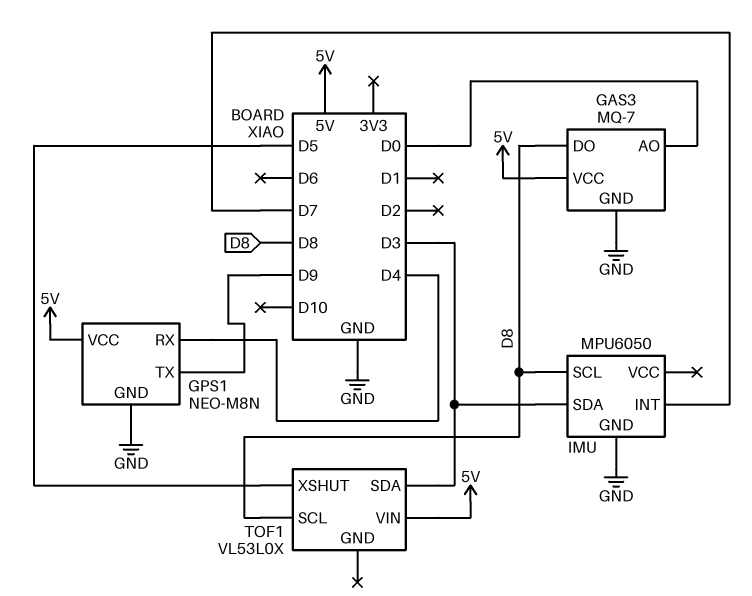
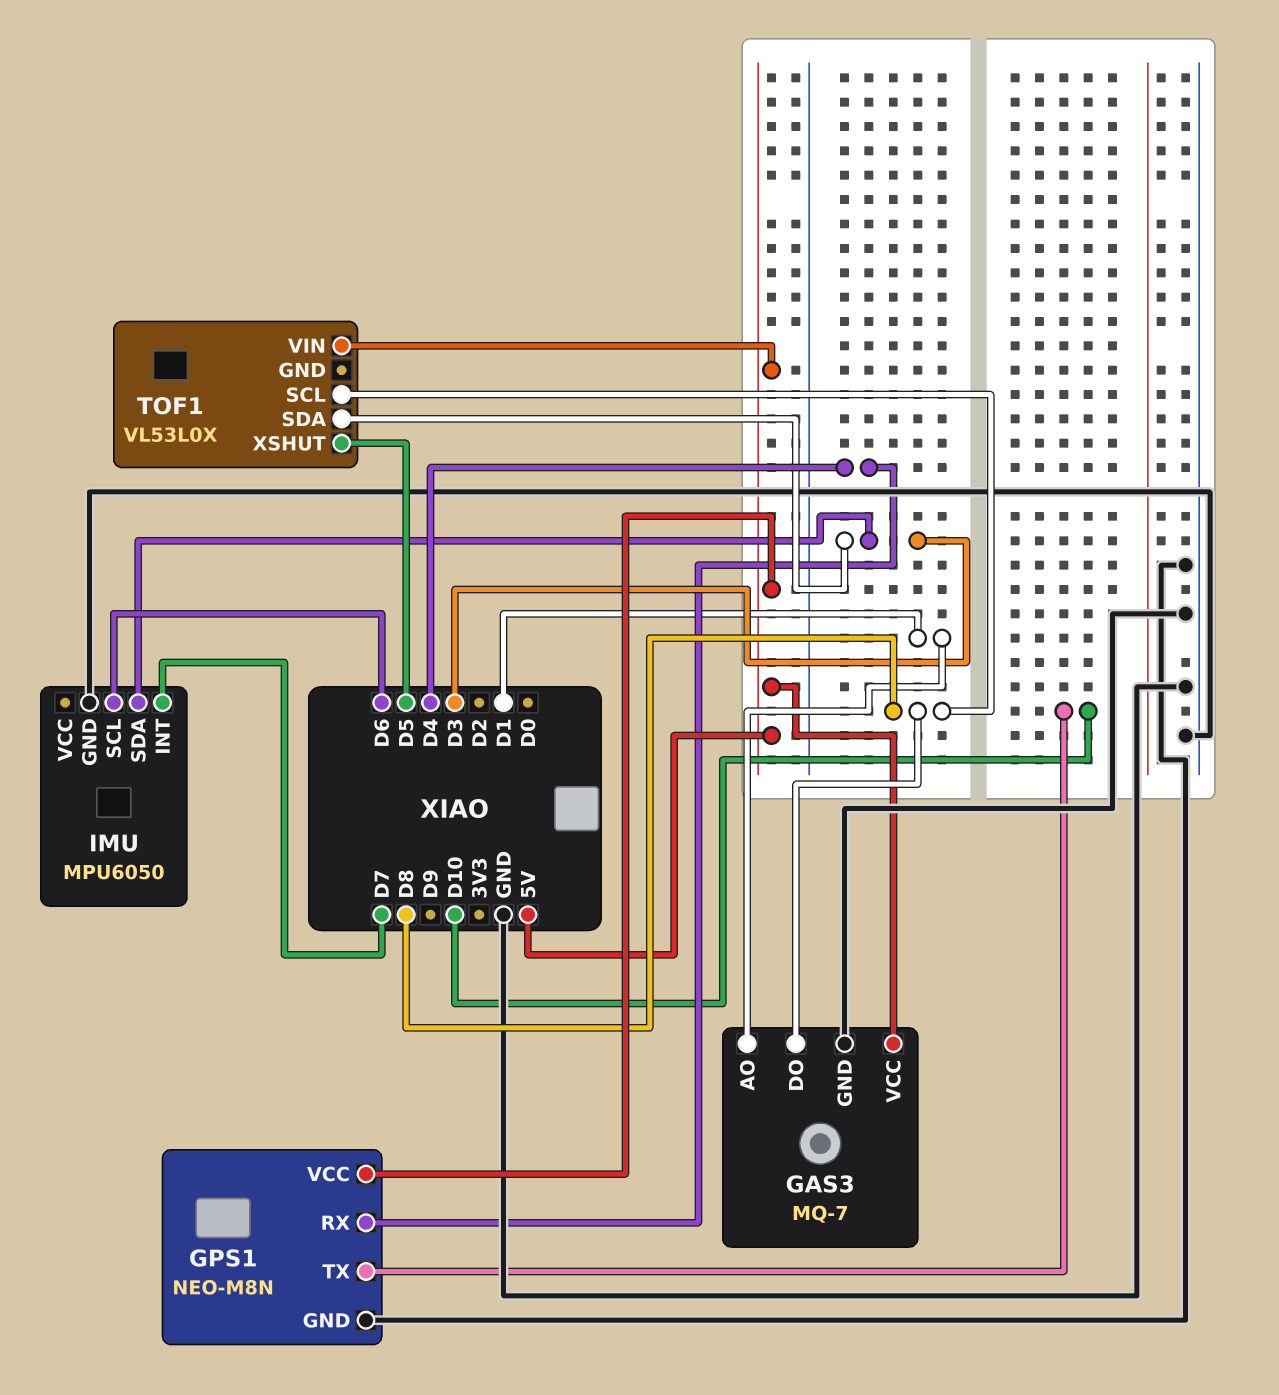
GAS3 pin AO: D0 -> D1
GPS1 pin TX: D9 -> D10
IMU pin SCL: D8 -> D6

